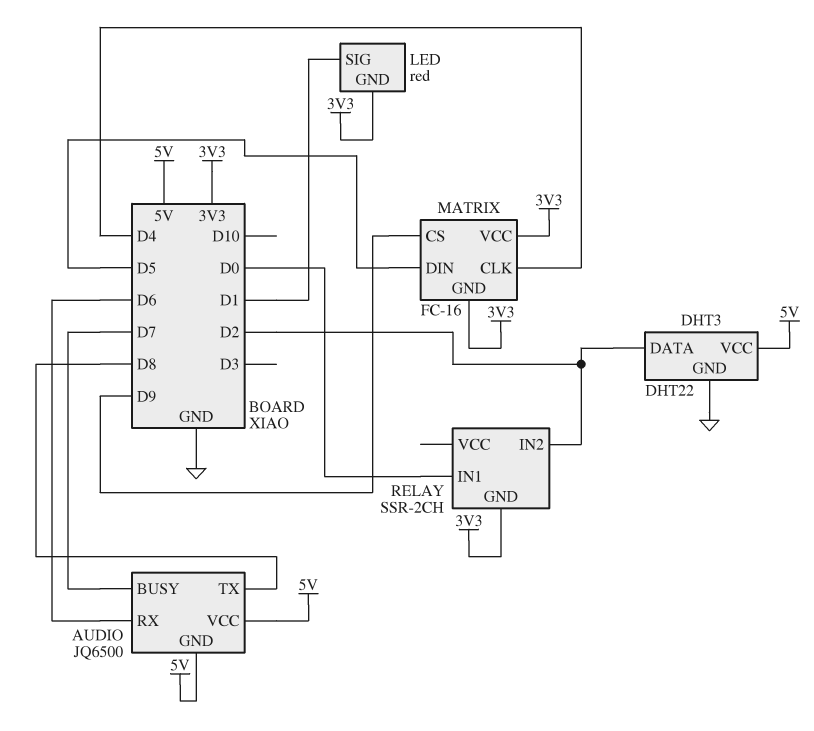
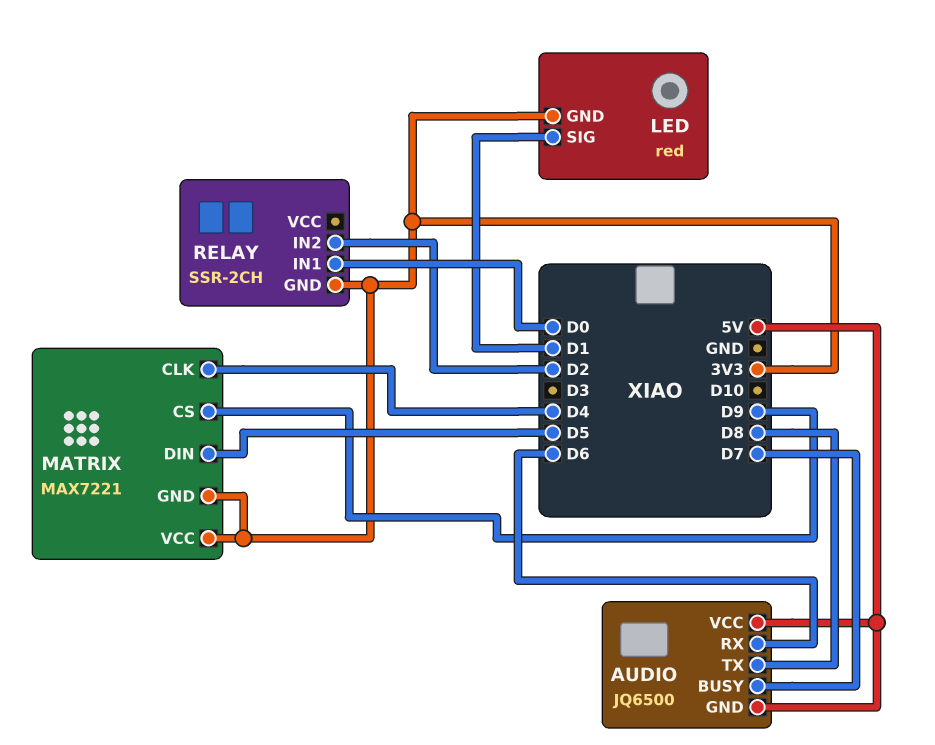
DHT3: DHT22 -> none
DHT3 pin DATA: D2 -> none
DHT3 pin GND: GND -> none
DHT3 pin VCC: 5V -> none
MATRIX: FC-16 -> MAX7221

